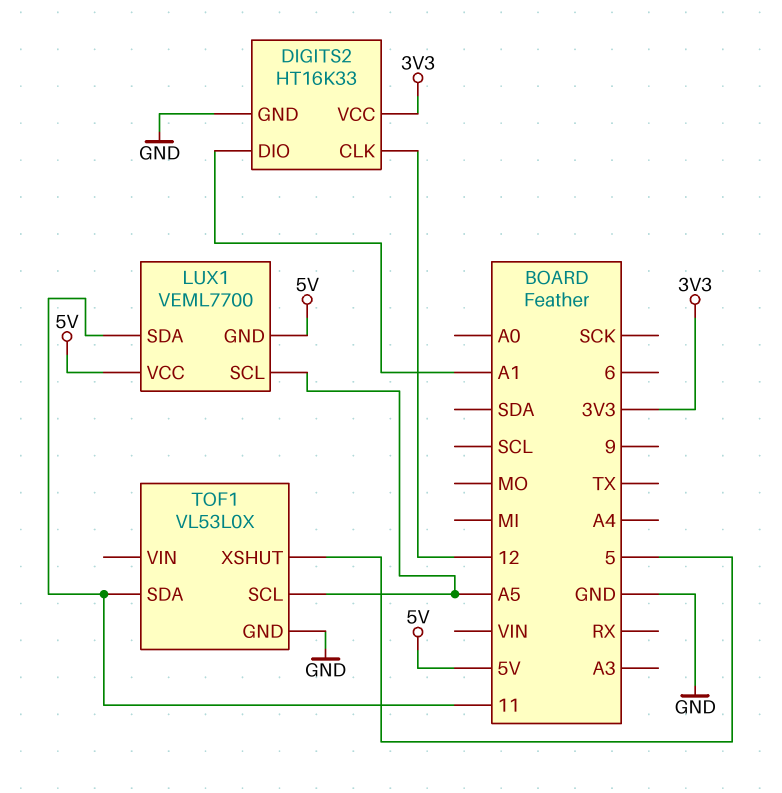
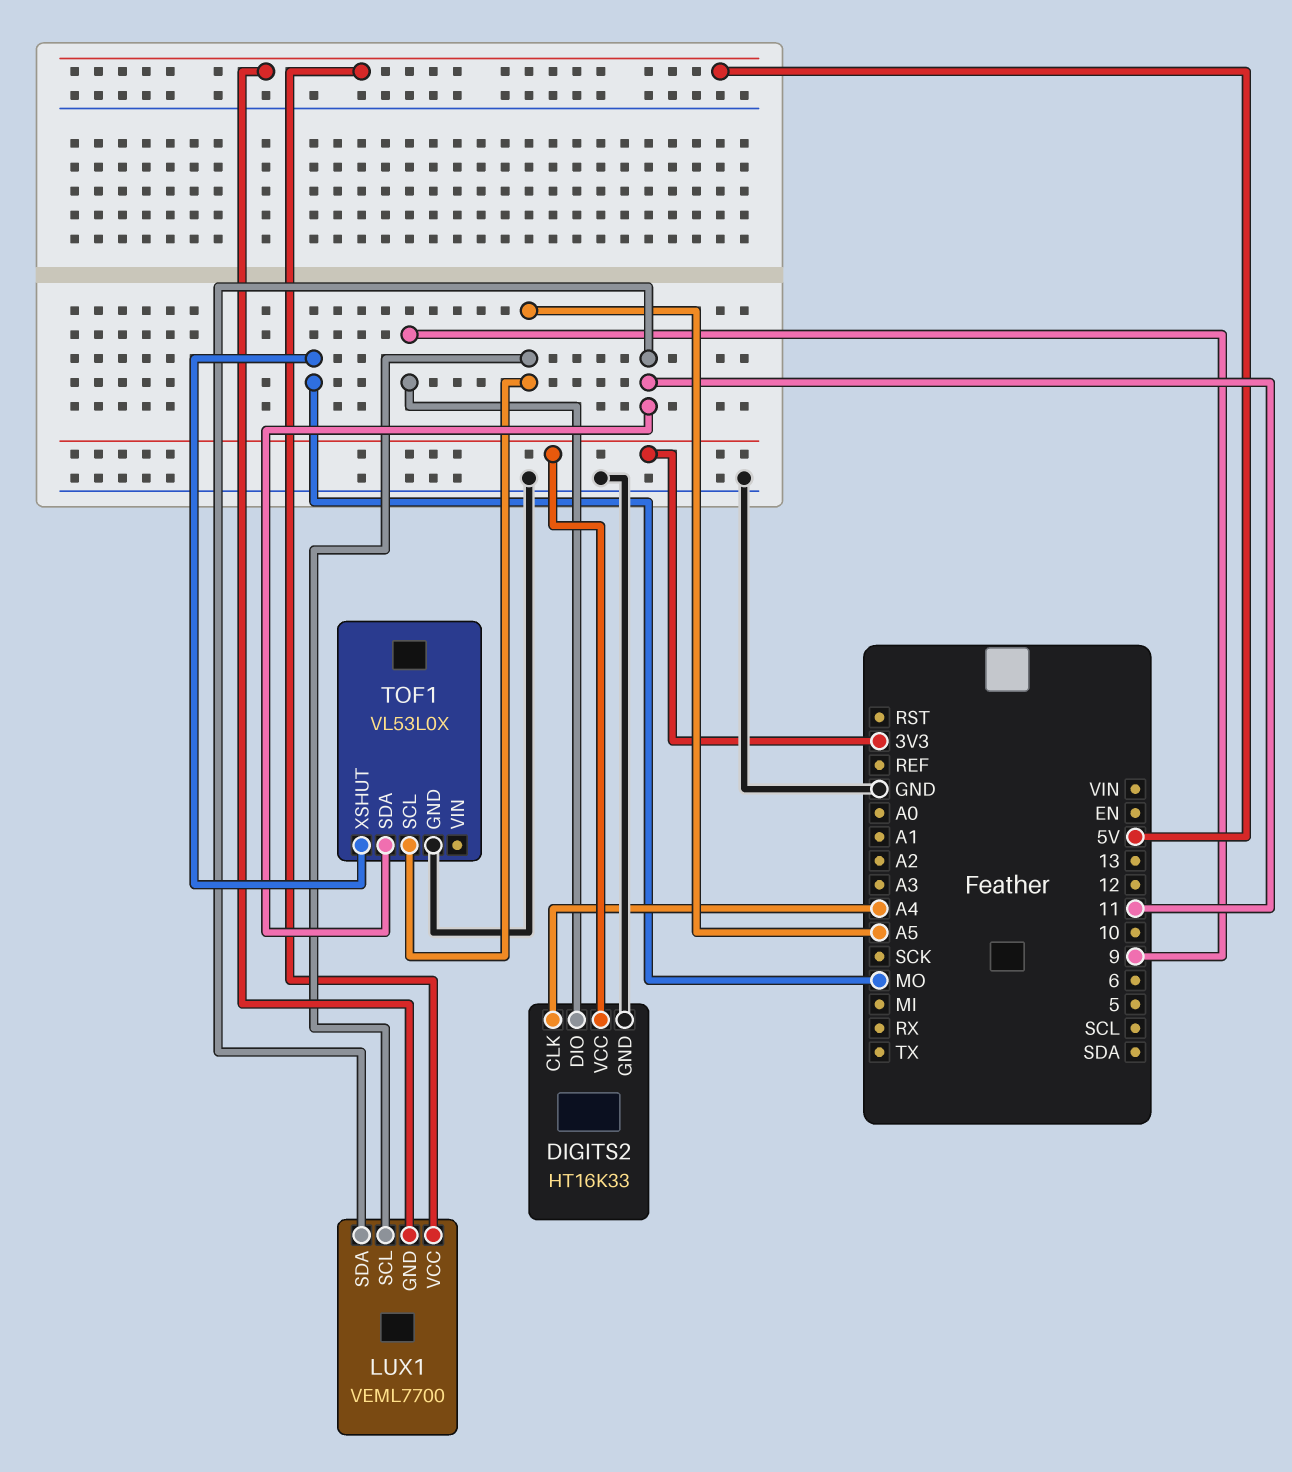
DIGITS2 pin CLK: 12 -> A4
DIGITS2 pin DIO: A1 -> 9
TOF1 pin XSHUT: 5 -> MO

